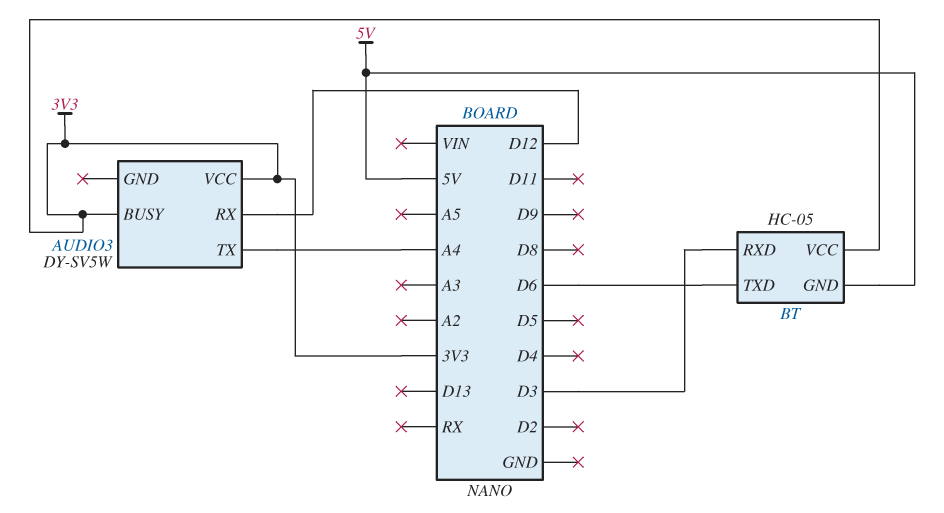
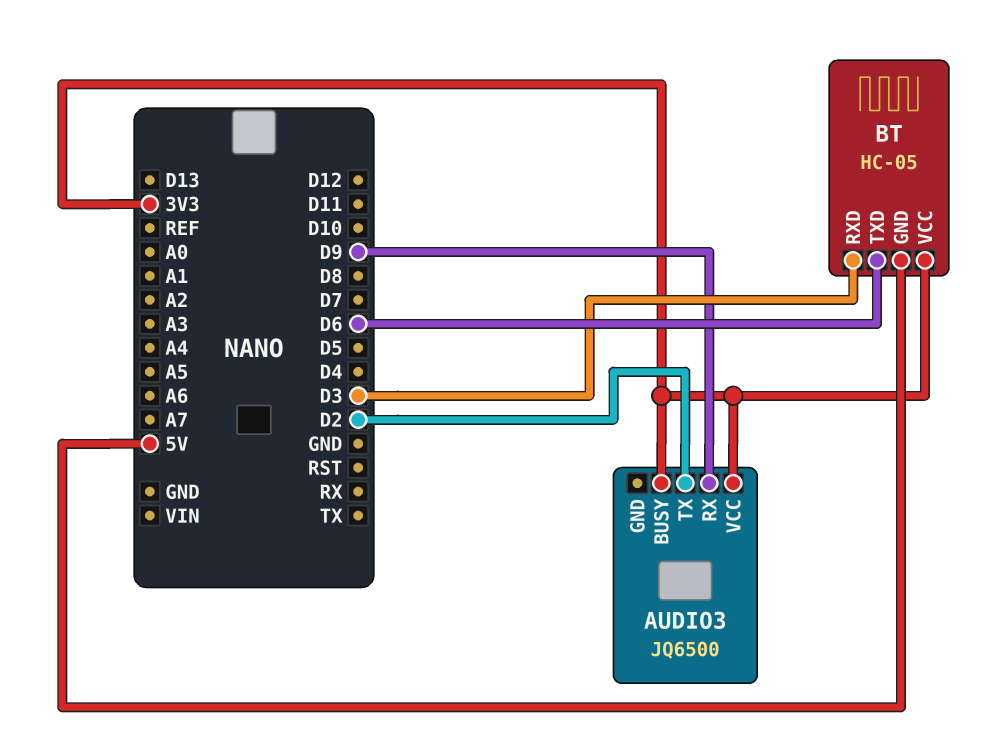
AUDIO3: DY-SV5W -> JQ6500
AUDIO3 pin RX: D12 -> D9
AUDIO3 pin TX: A4 -> D2

